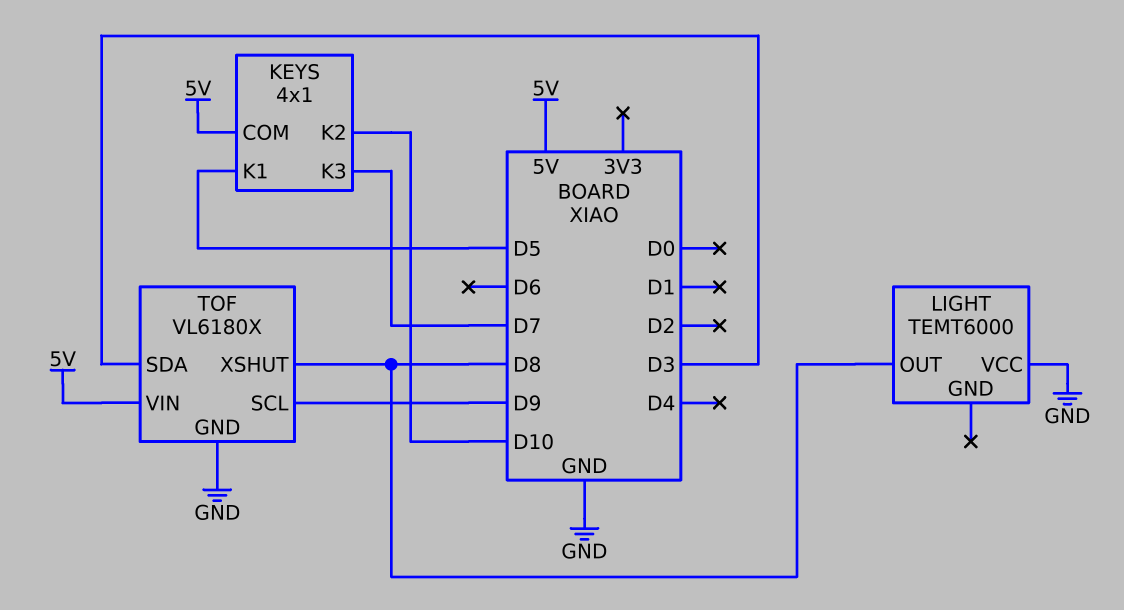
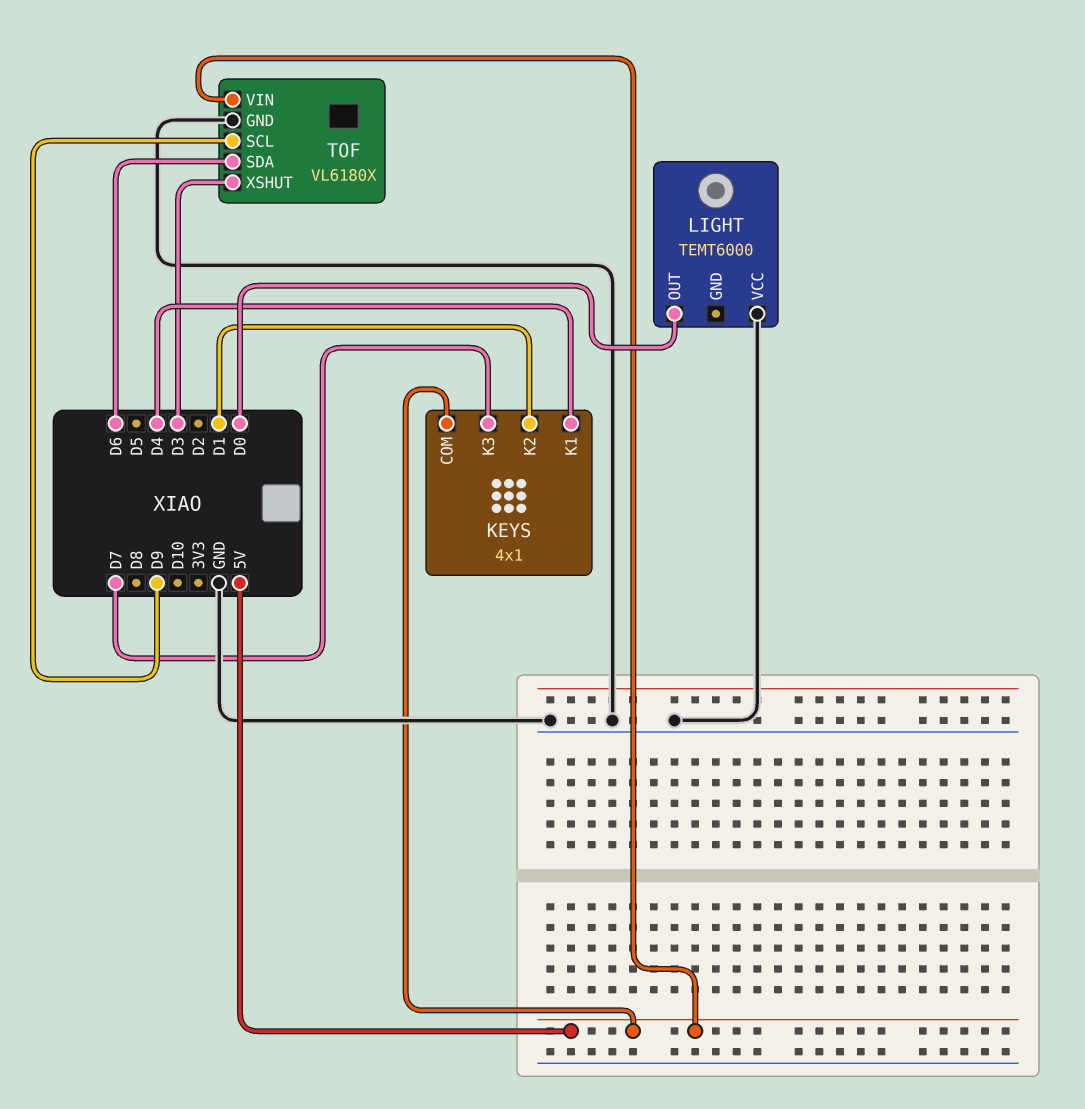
KEYS pin K1: D5 -> D4
KEYS pin K2: D10 -> D1
LIGHT pin OUT: D8 -> D0
TOF pin SDA: D3 -> D6
TOF pin XSHUT: D8 -> D3

